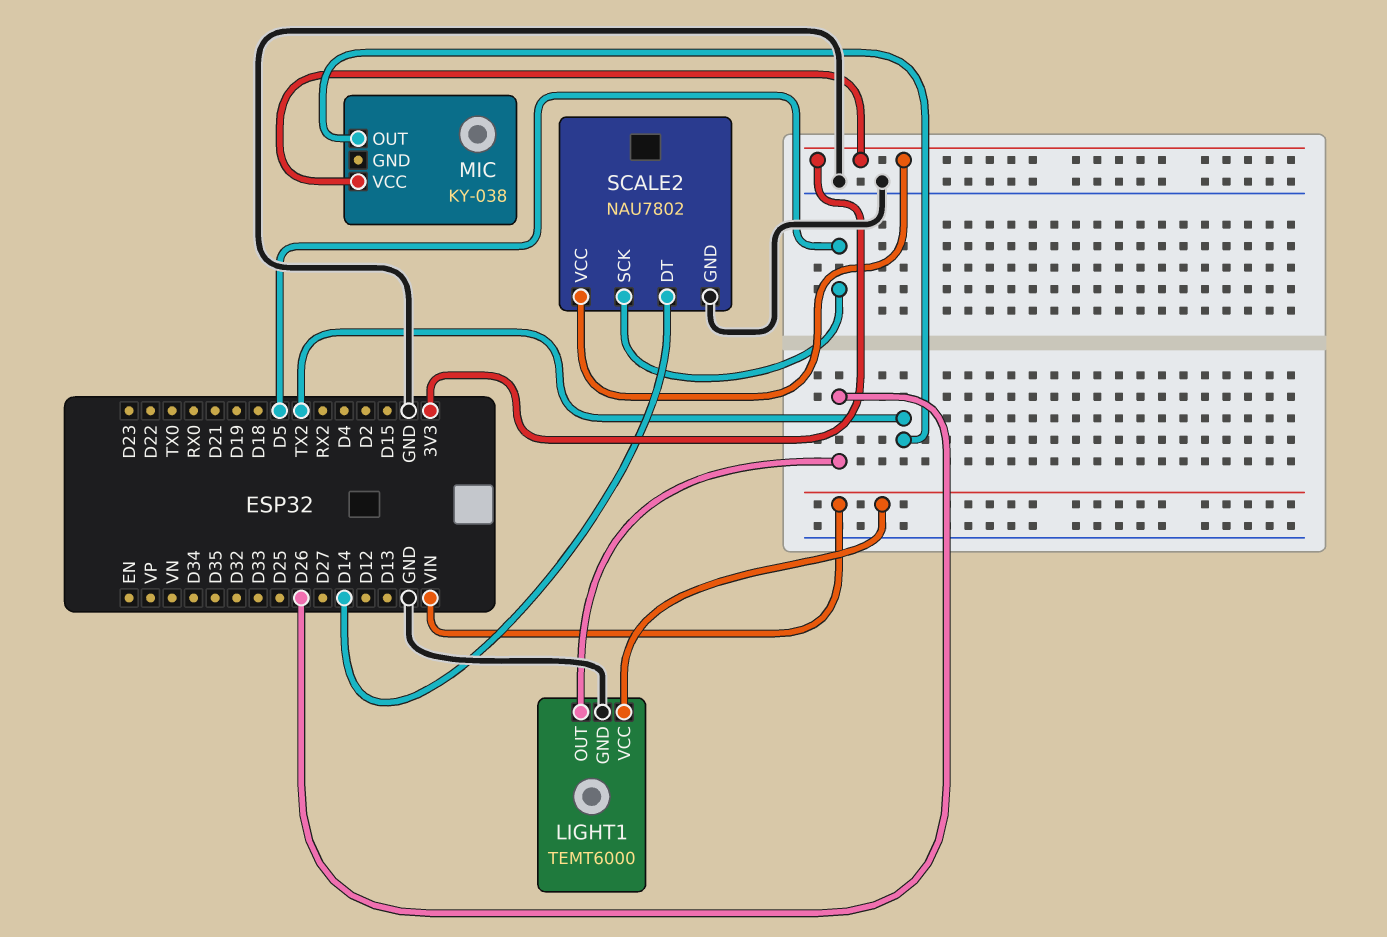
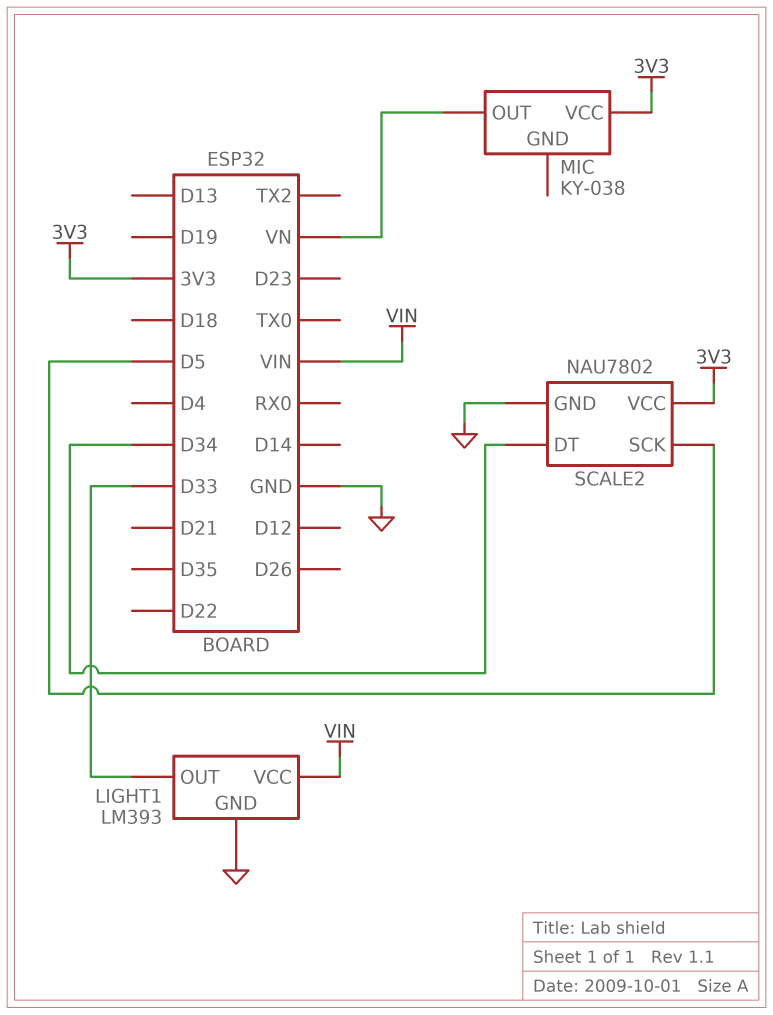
LIGHT1: TEMT6000 -> LM393
LIGHT1 pin OUT: D26 -> D33
MIC pin OUT: TX2 -> VN
SCALE2 pin DT: D14 -> D34

